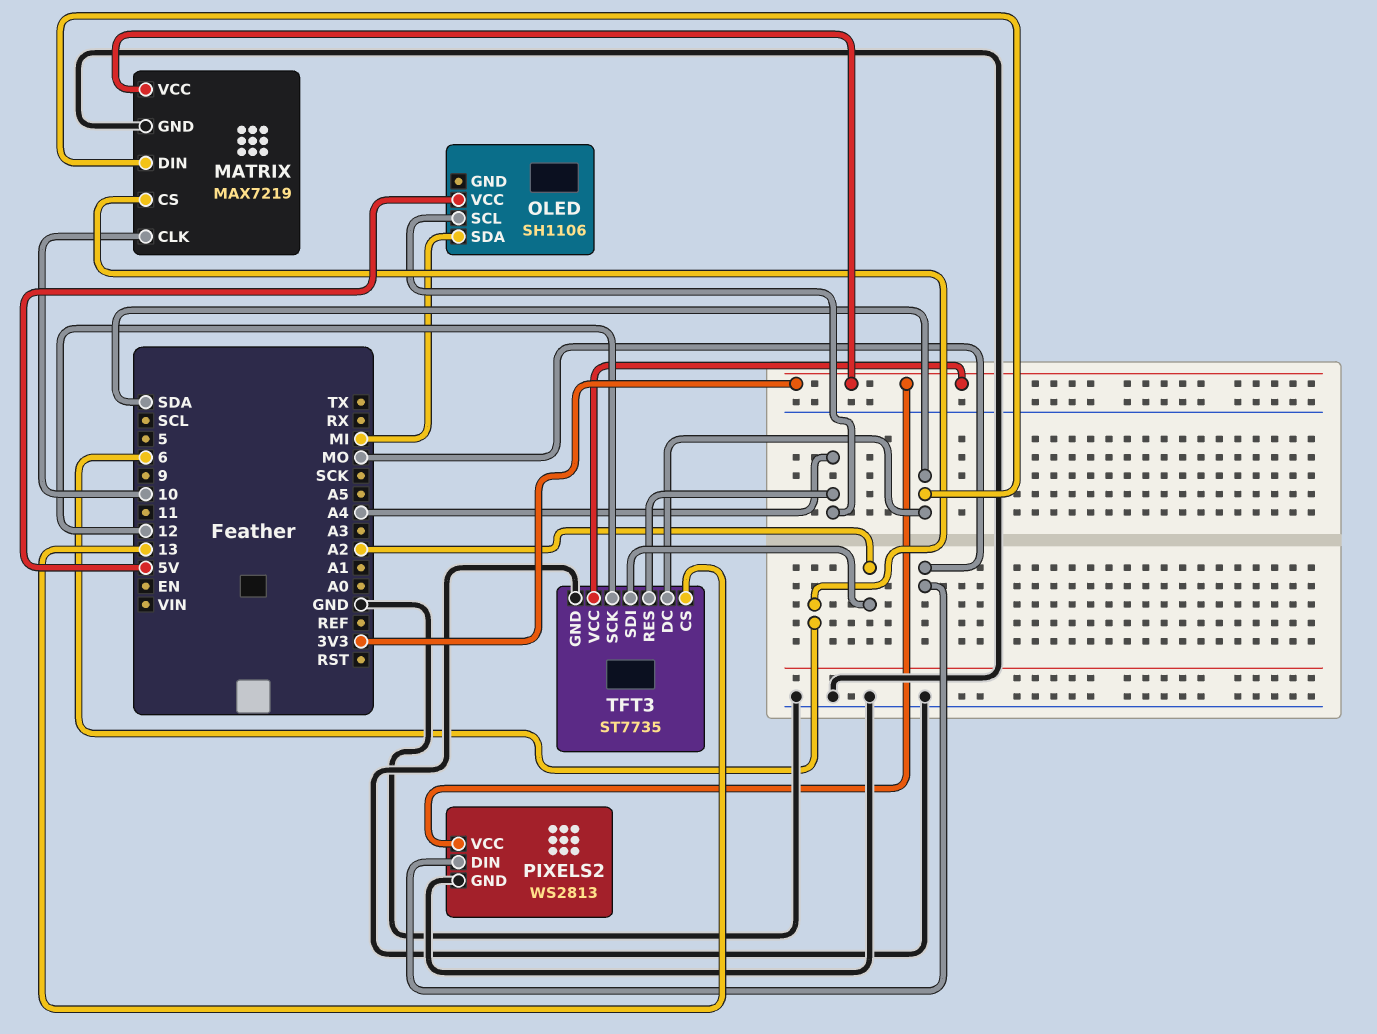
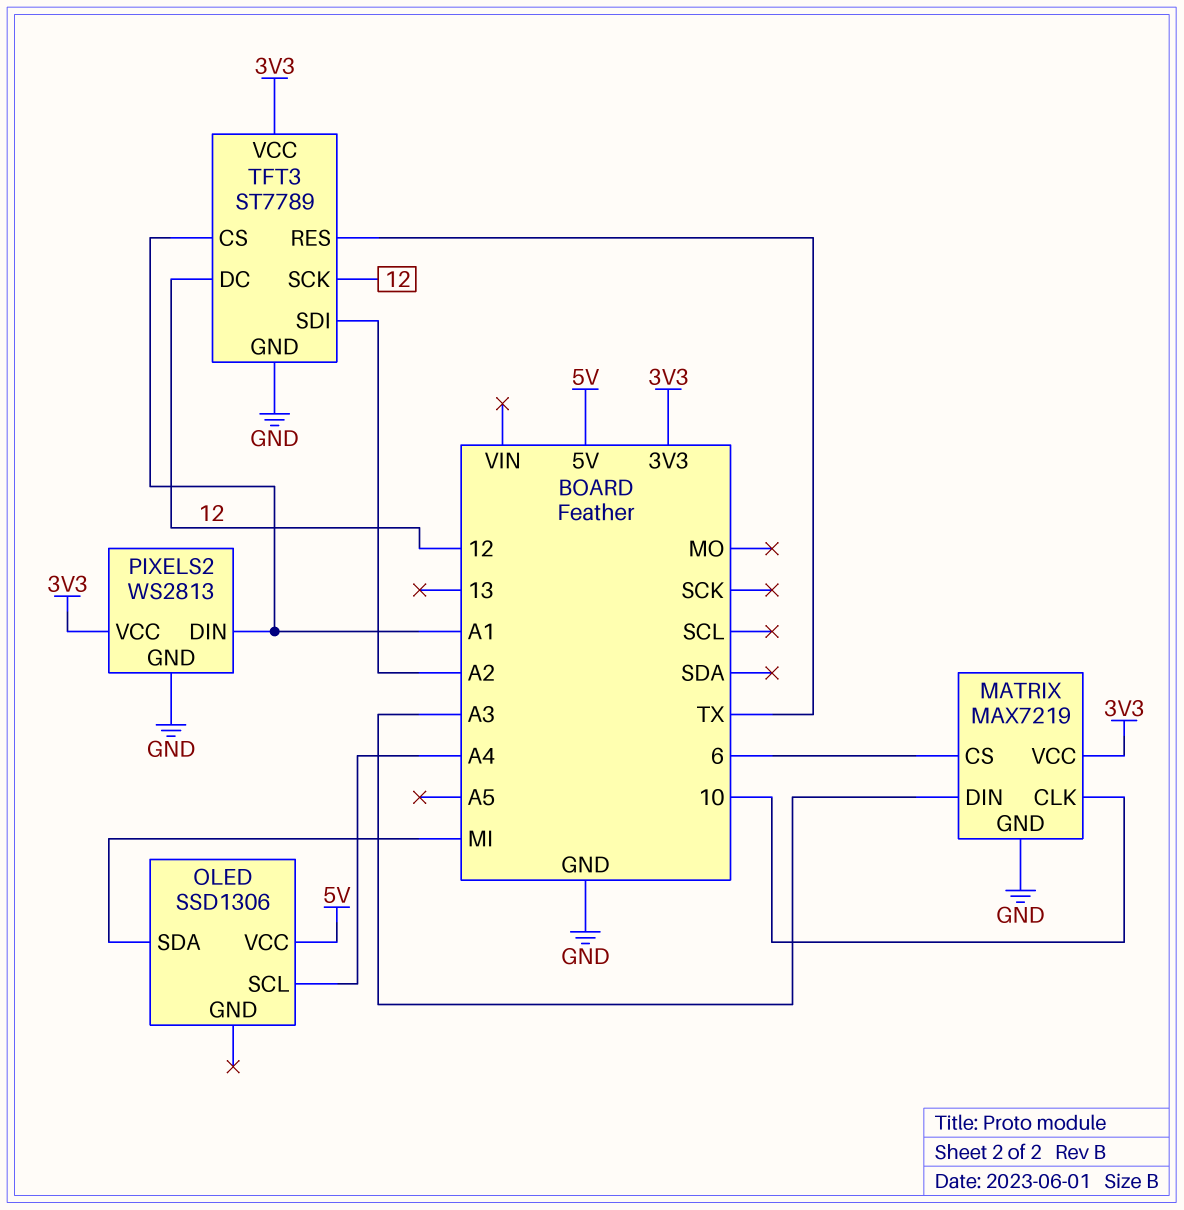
MATRIX pin DIN: SDA -> A3
OLED: SH1106 -> SSD1306
PIXELS2 pin DIN: MO -> A1
TFT3: ST7735 -> ST7789
TFT3 pin CS: 13 -> A1
TFT3 pin DC: SDA -> 12
TFT3 pin RES: A4 -> TX

